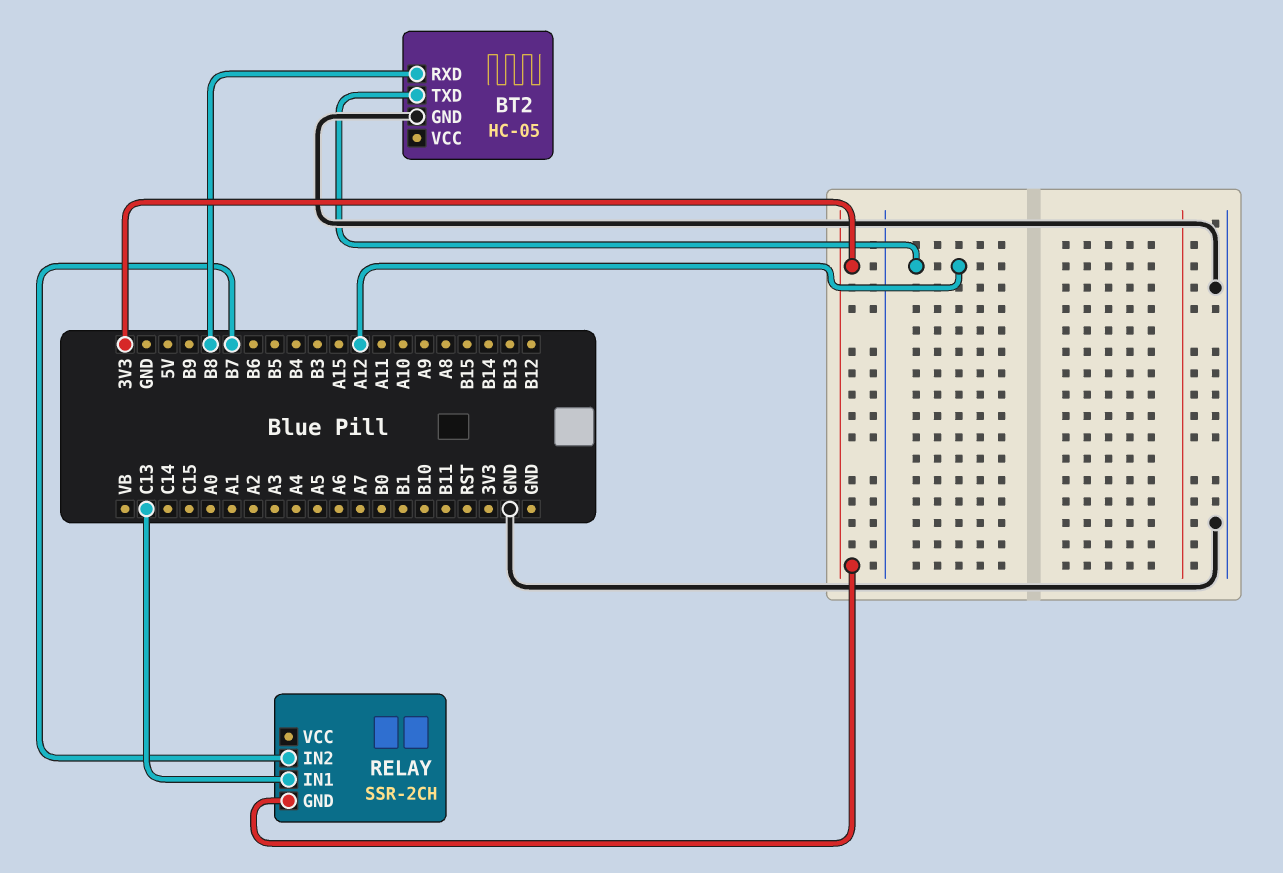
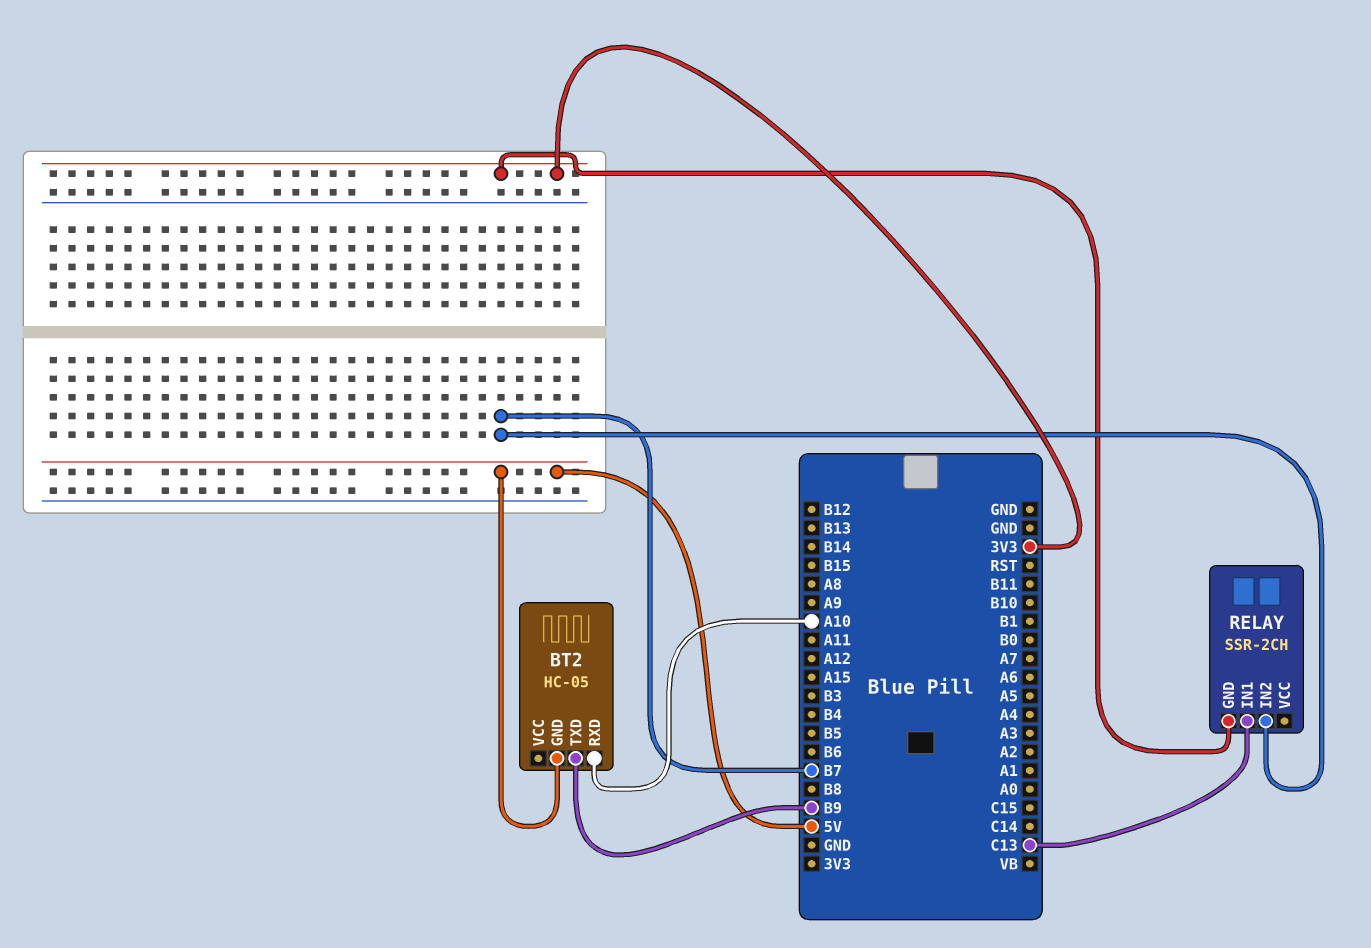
BT2 pin GND: GND -> 5V
BT2 pin RXD: B8 -> A10
BT2 pin TXD: A12 -> B9

